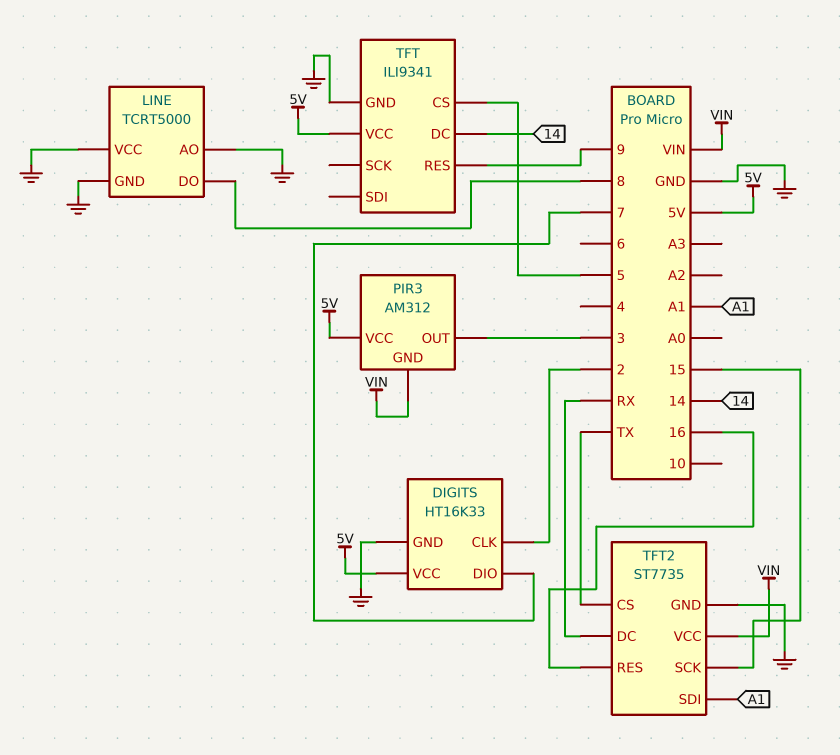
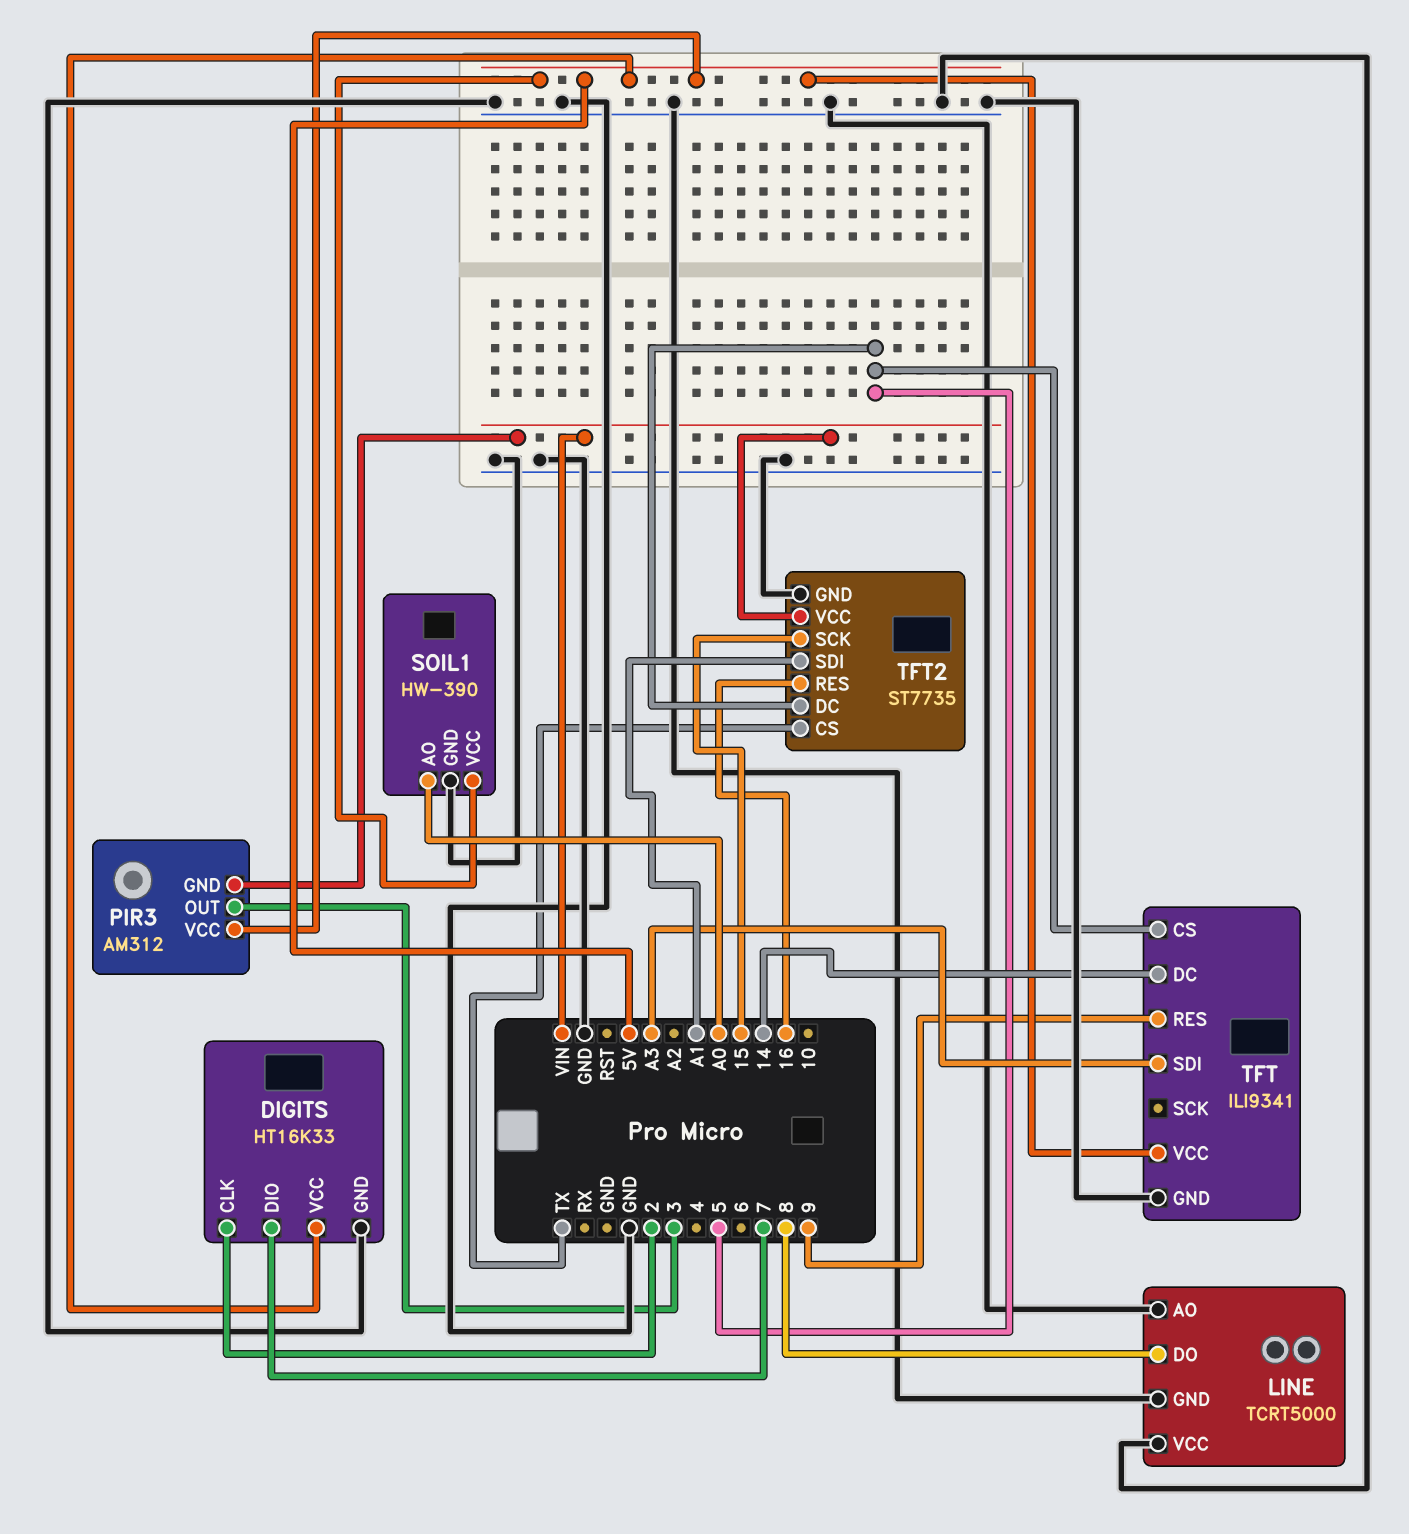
SOIL1: none -> HW-390
SOIL1 pin AO: none -> A0
SOIL1 pin GND: none -> GND
SOIL1 pin VCC: none -> 5V
TFT pin SDI: none -> A3
TFT2 pin DC: RX -> 5

